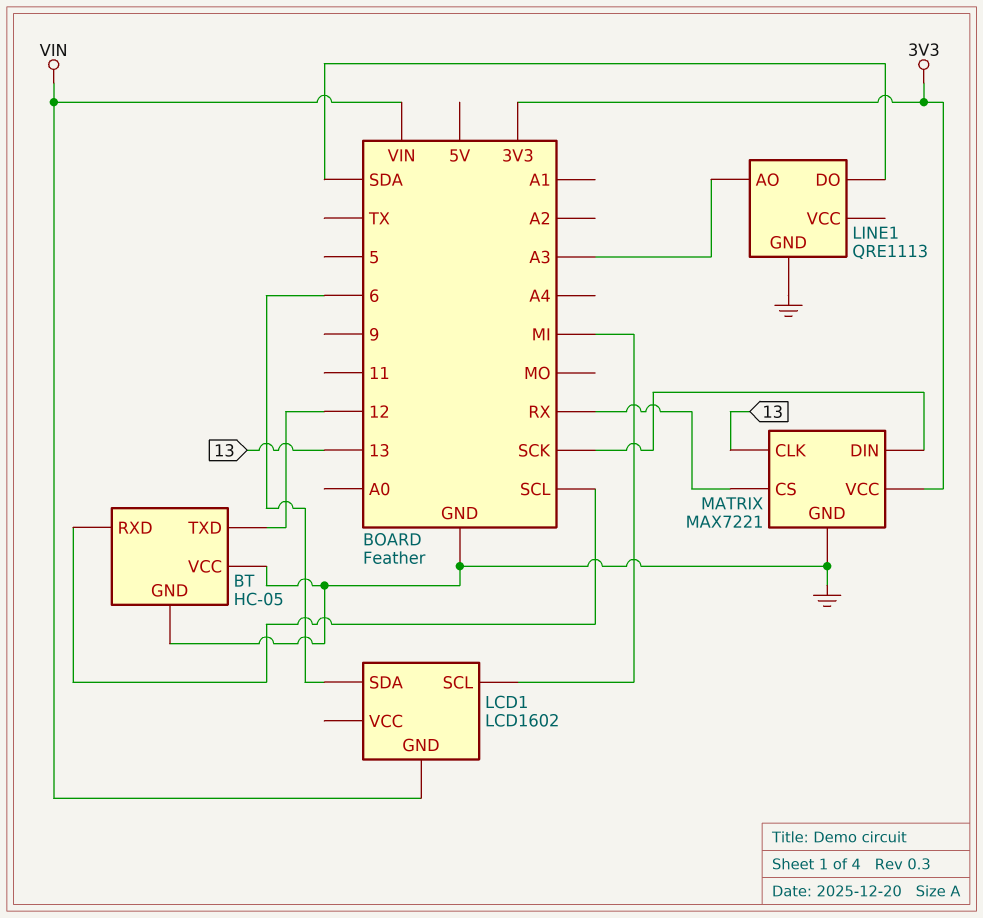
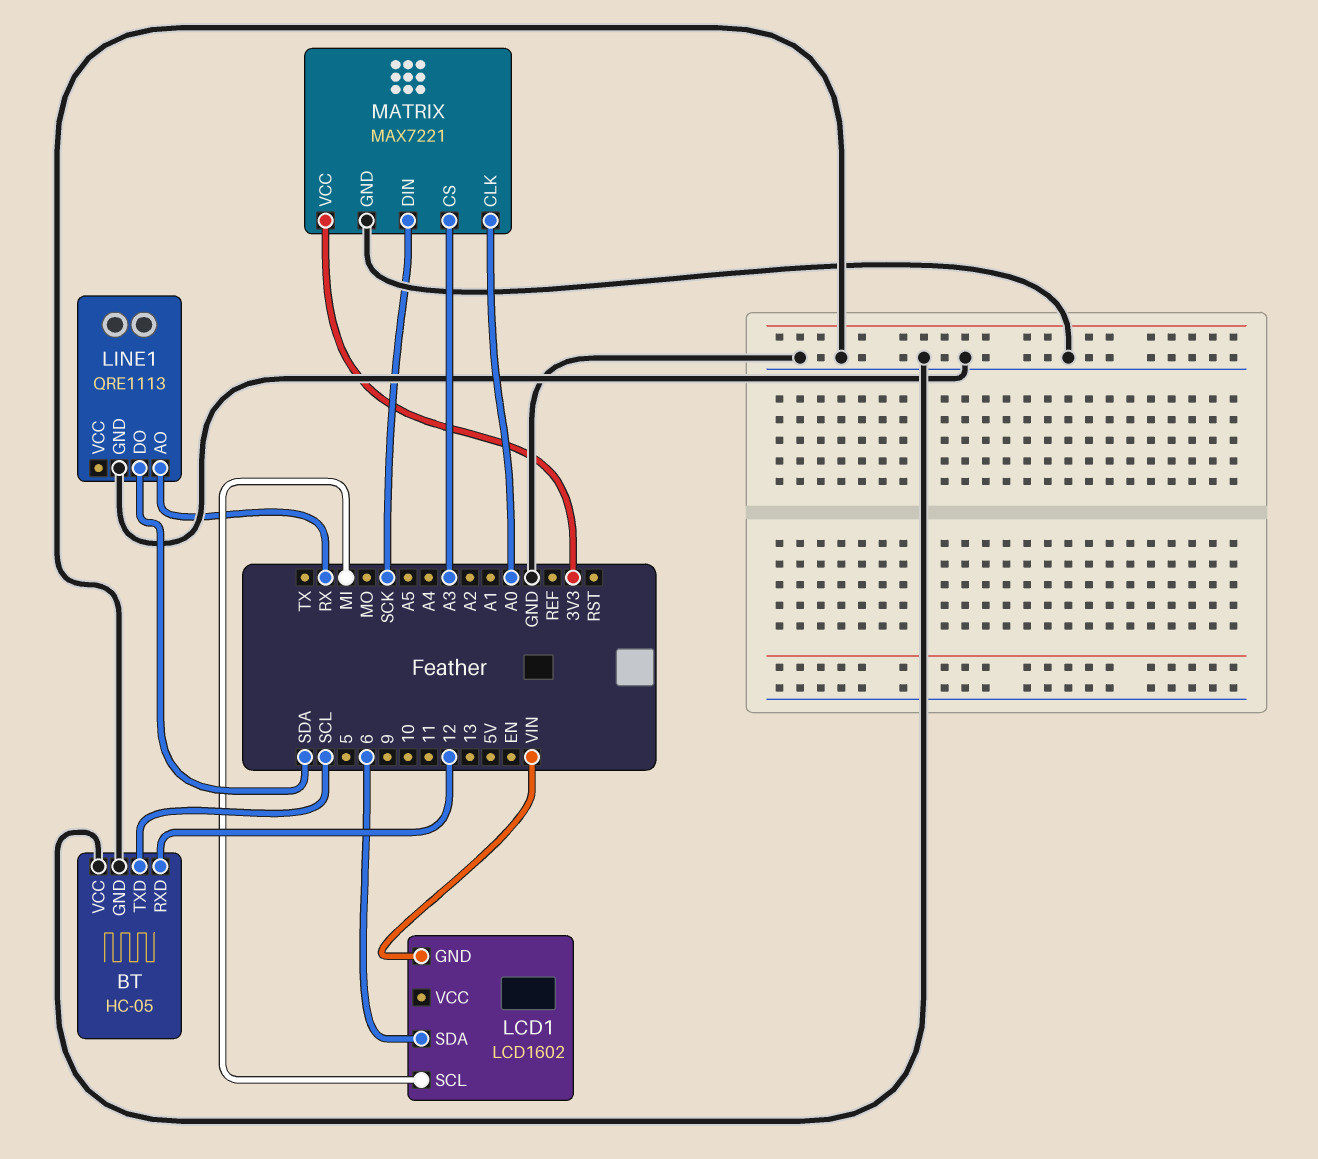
BT pin RXD: SCL -> 12
BT pin TXD: 12 -> SCL
LINE1 pin AO: A3 -> RX
MATRIX pin CLK: 13 -> A0
MATRIX pin CS: RX -> A3

